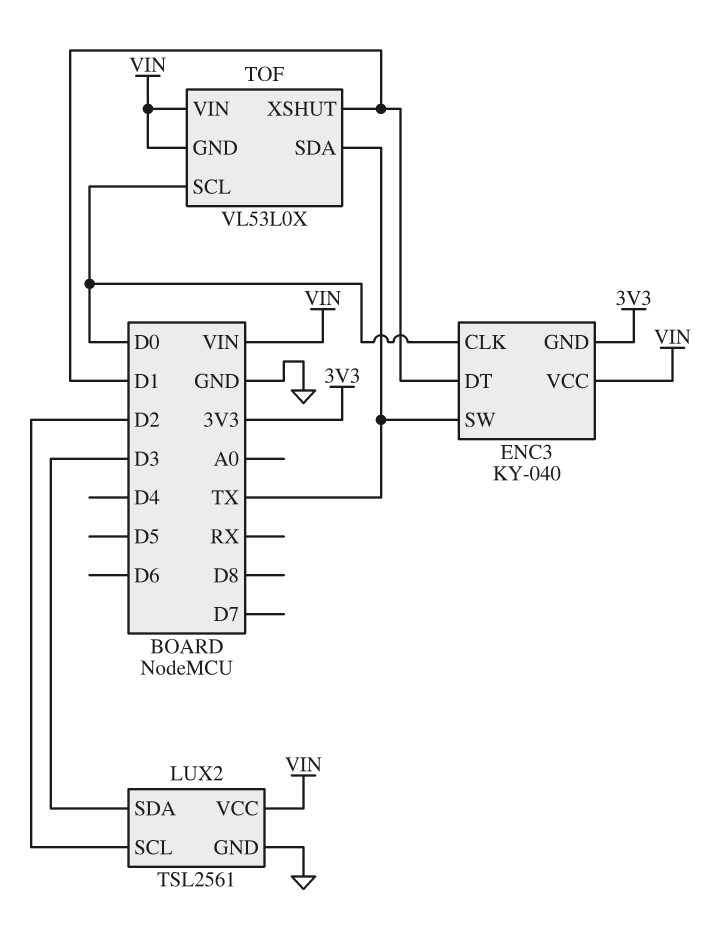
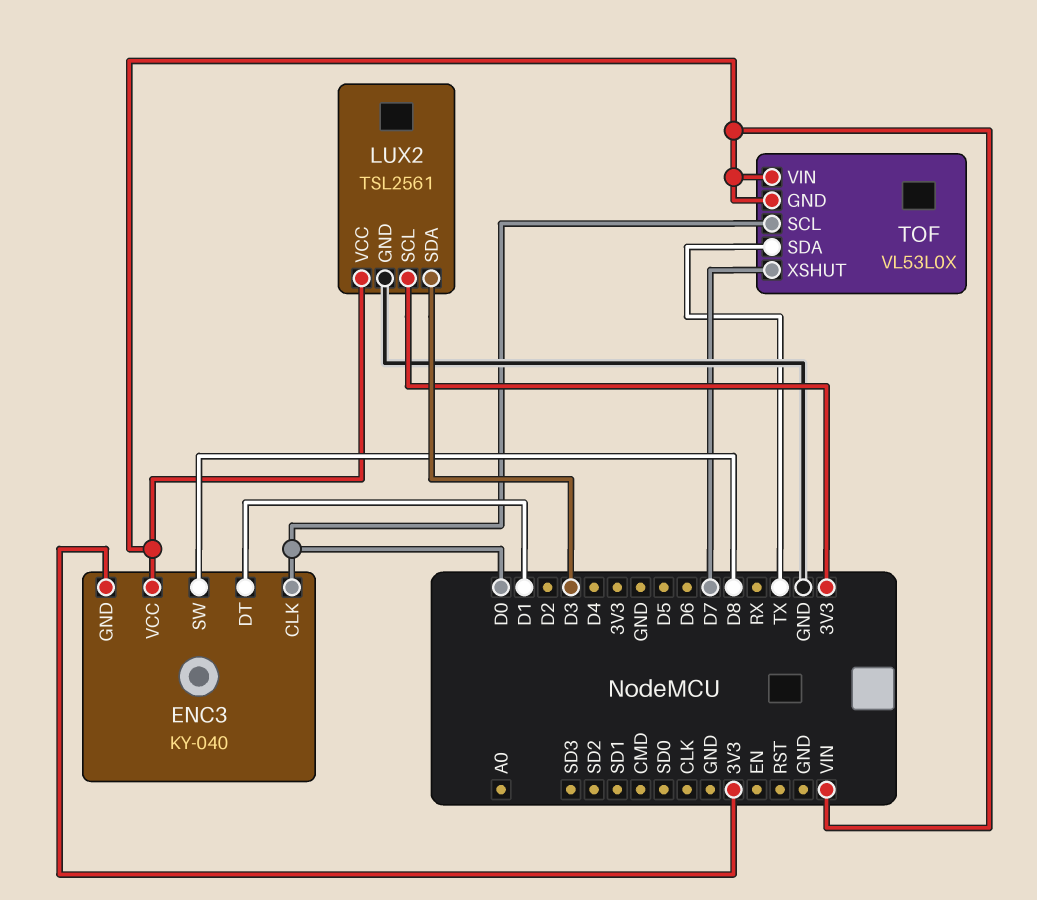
ENC3 pin SW: TX -> D8
LUX2 pin SCL: D2 -> 3V3
TOF pin XSHUT: D1 -> D7

